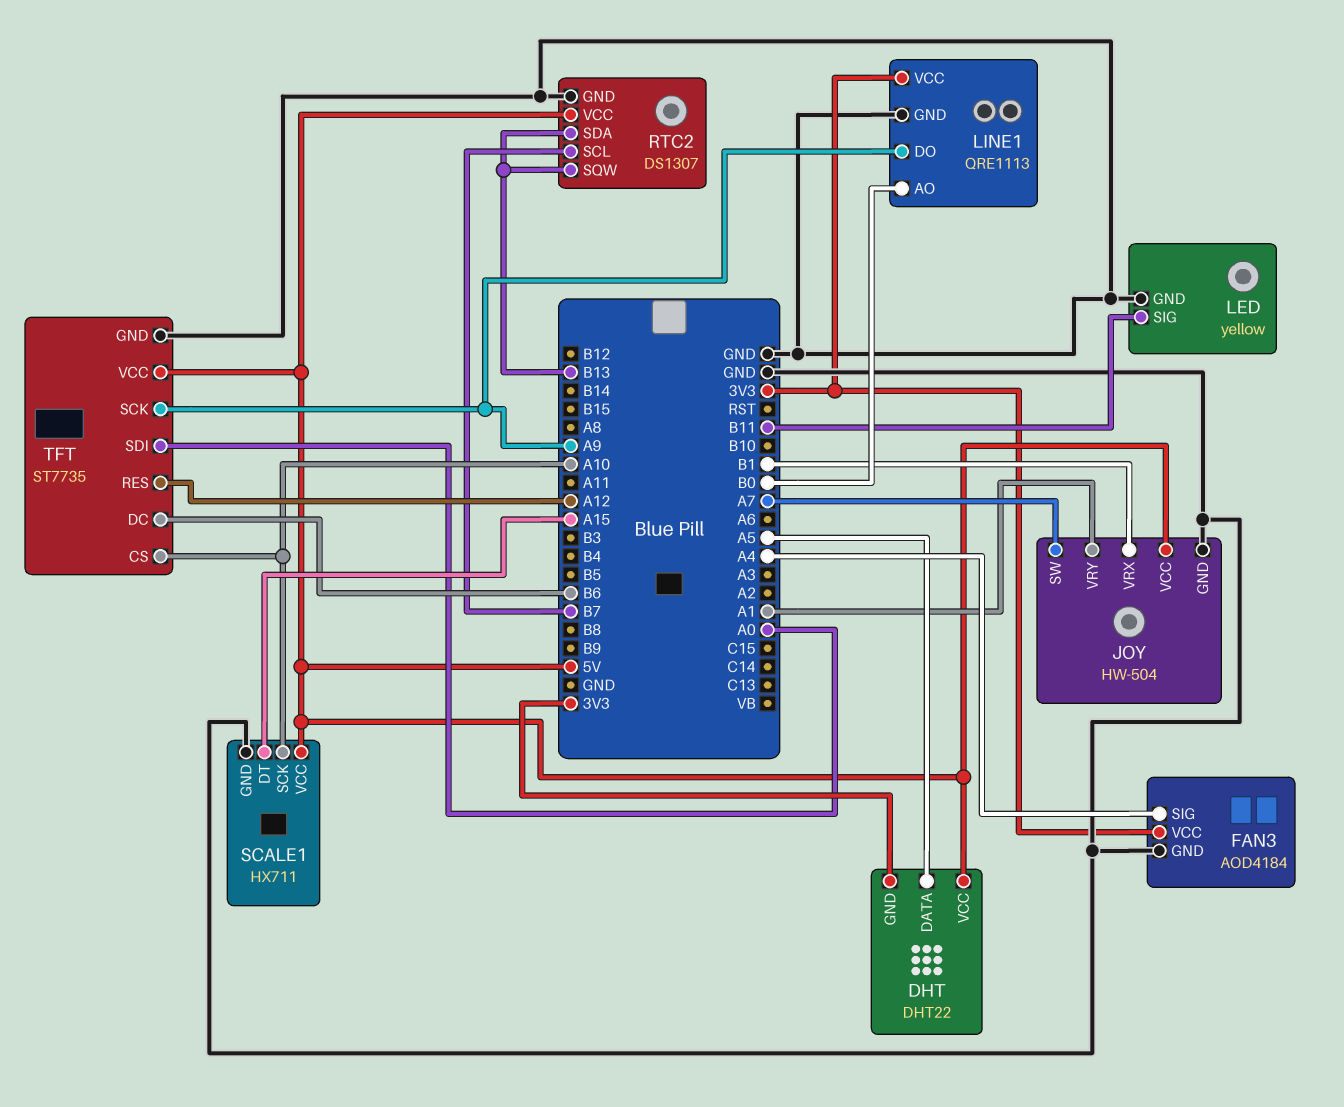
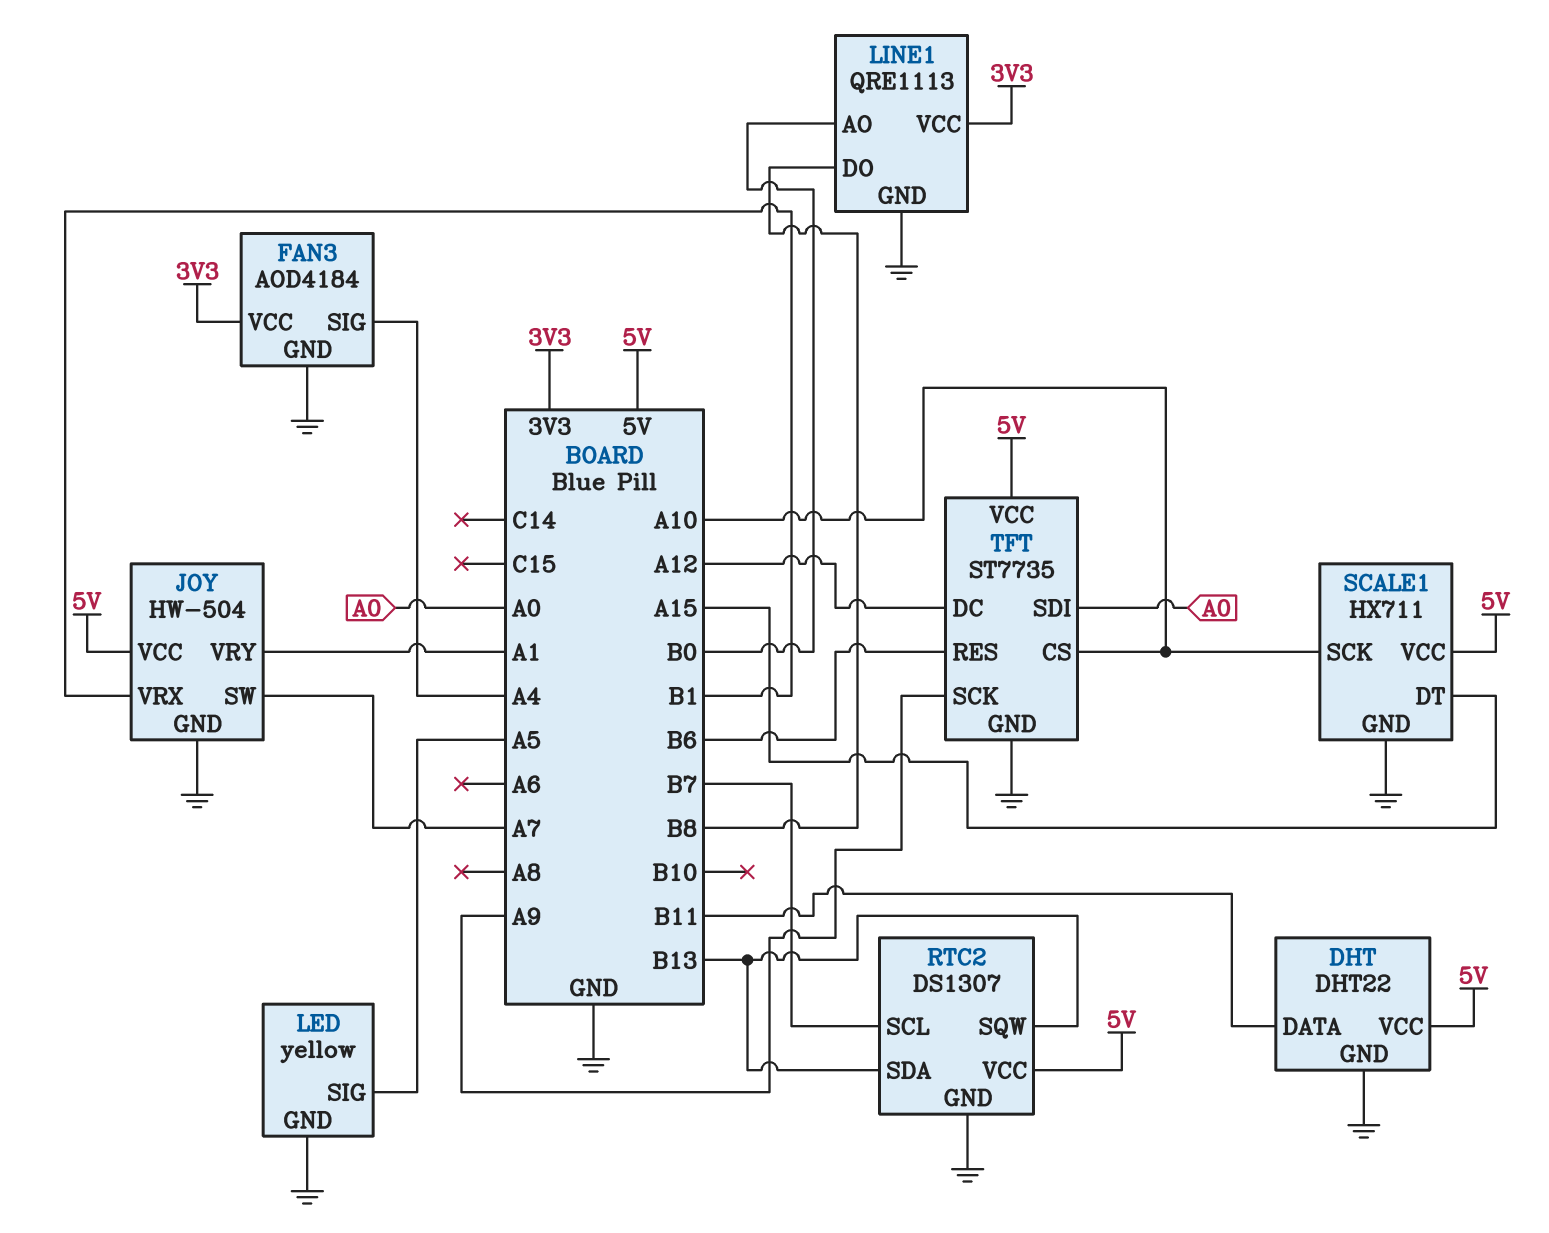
DHT pin DATA: A5 -> B11
DHT pin GND: 3V3 -> GND
LED pin SIG: B11 -> A5
LINE1 pin DO: A9 -> B8
TFT pin DC: B6 -> A12
TFT pin RES: A12 -> B6

